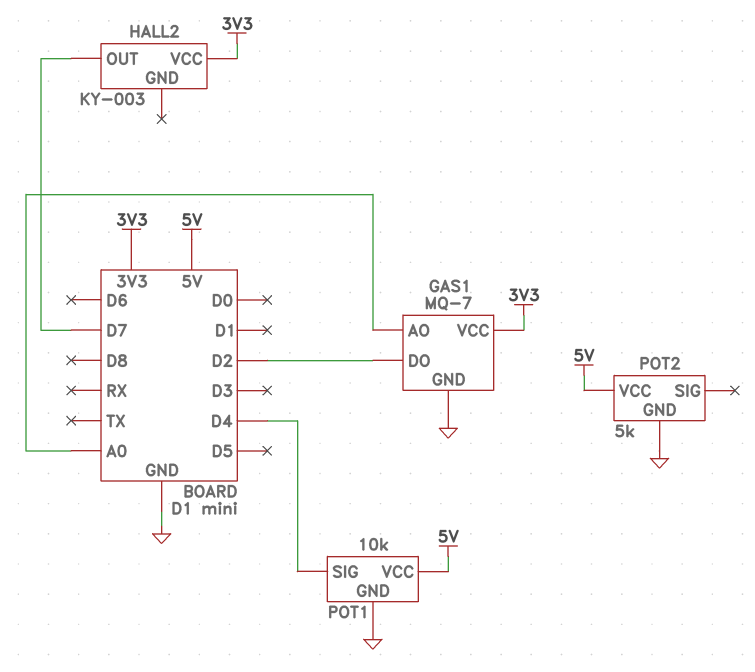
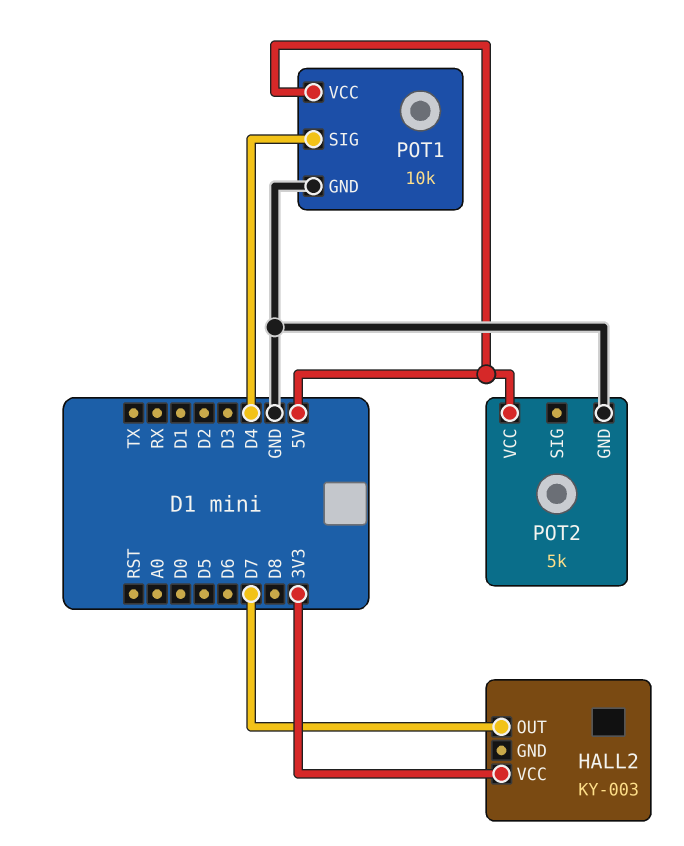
GAS1: MQ-7 -> none
GAS1 pin AO: A0 -> none
GAS1 pin DO: D2 -> none
GAS1 pin GND: GND -> none
GAS1 pin VCC: 3V3 -> none

